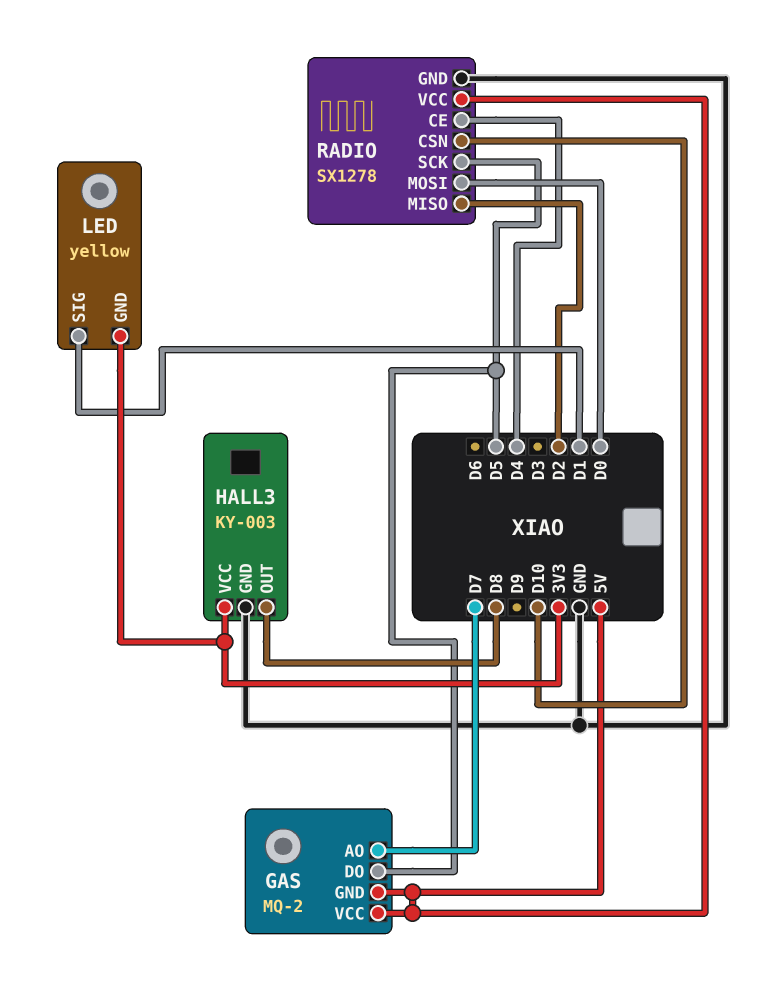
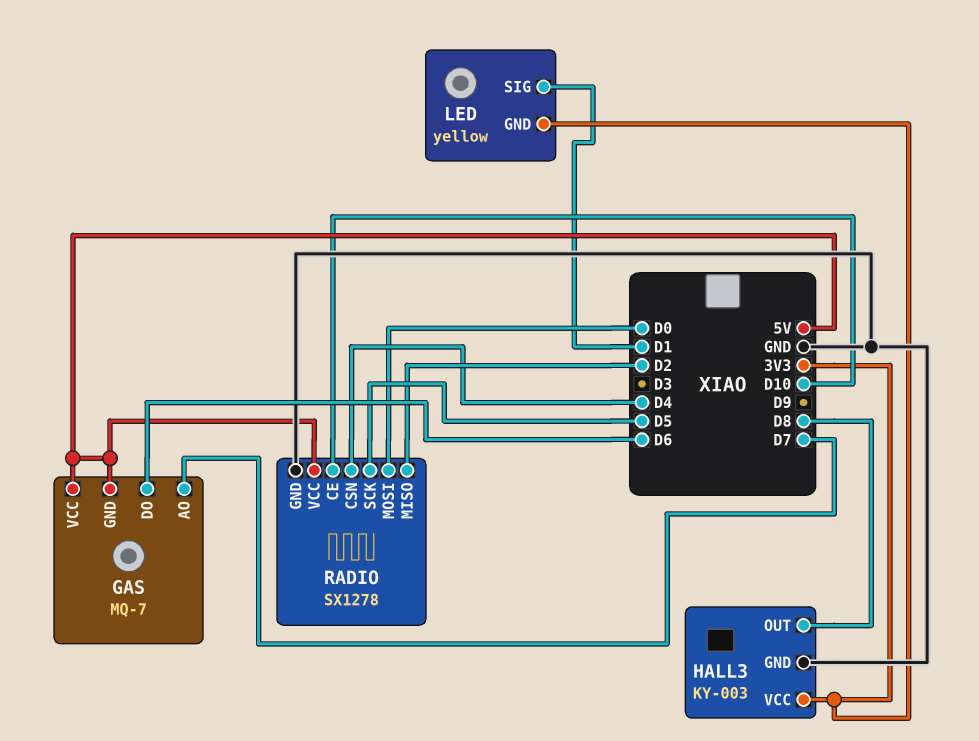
GAS: MQ-2 -> MQ-7
GAS pin DO: D5 -> D6
RADIO pin CE: D4 -> D10
RADIO pin CSN: D10 -> D4

